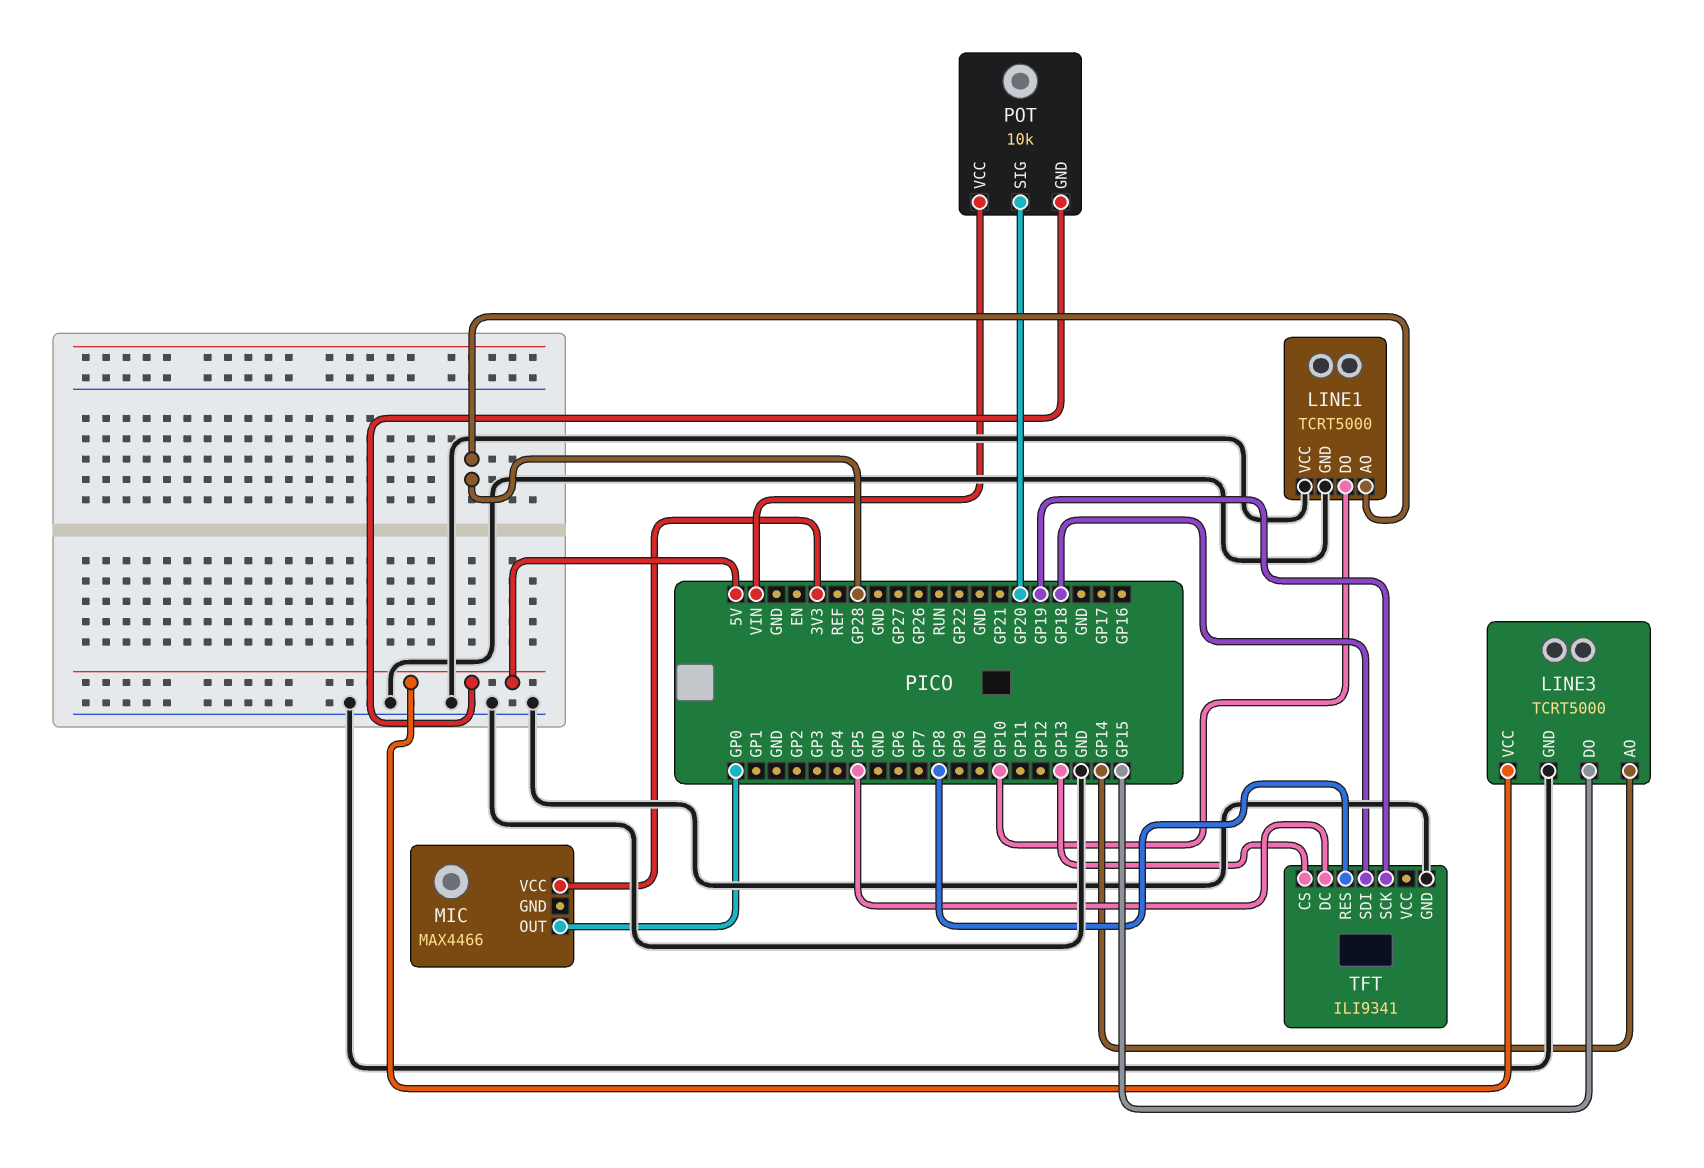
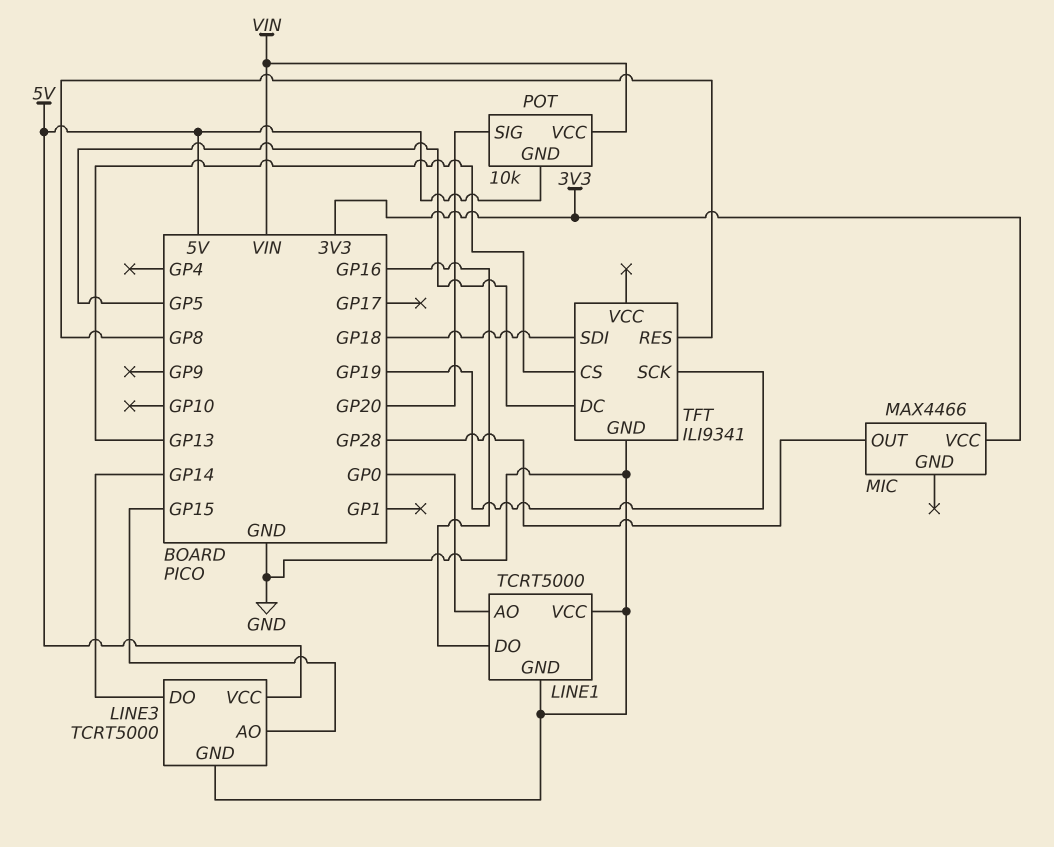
LINE1 pin AO: GP28 -> GP0
LINE1 pin DO: GP10 -> GP16
LINE3 pin AO: GP14 -> GP15
LINE3 pin DO: GP15 -> GP14
MIC pin OUT: GP0 -> GP28

